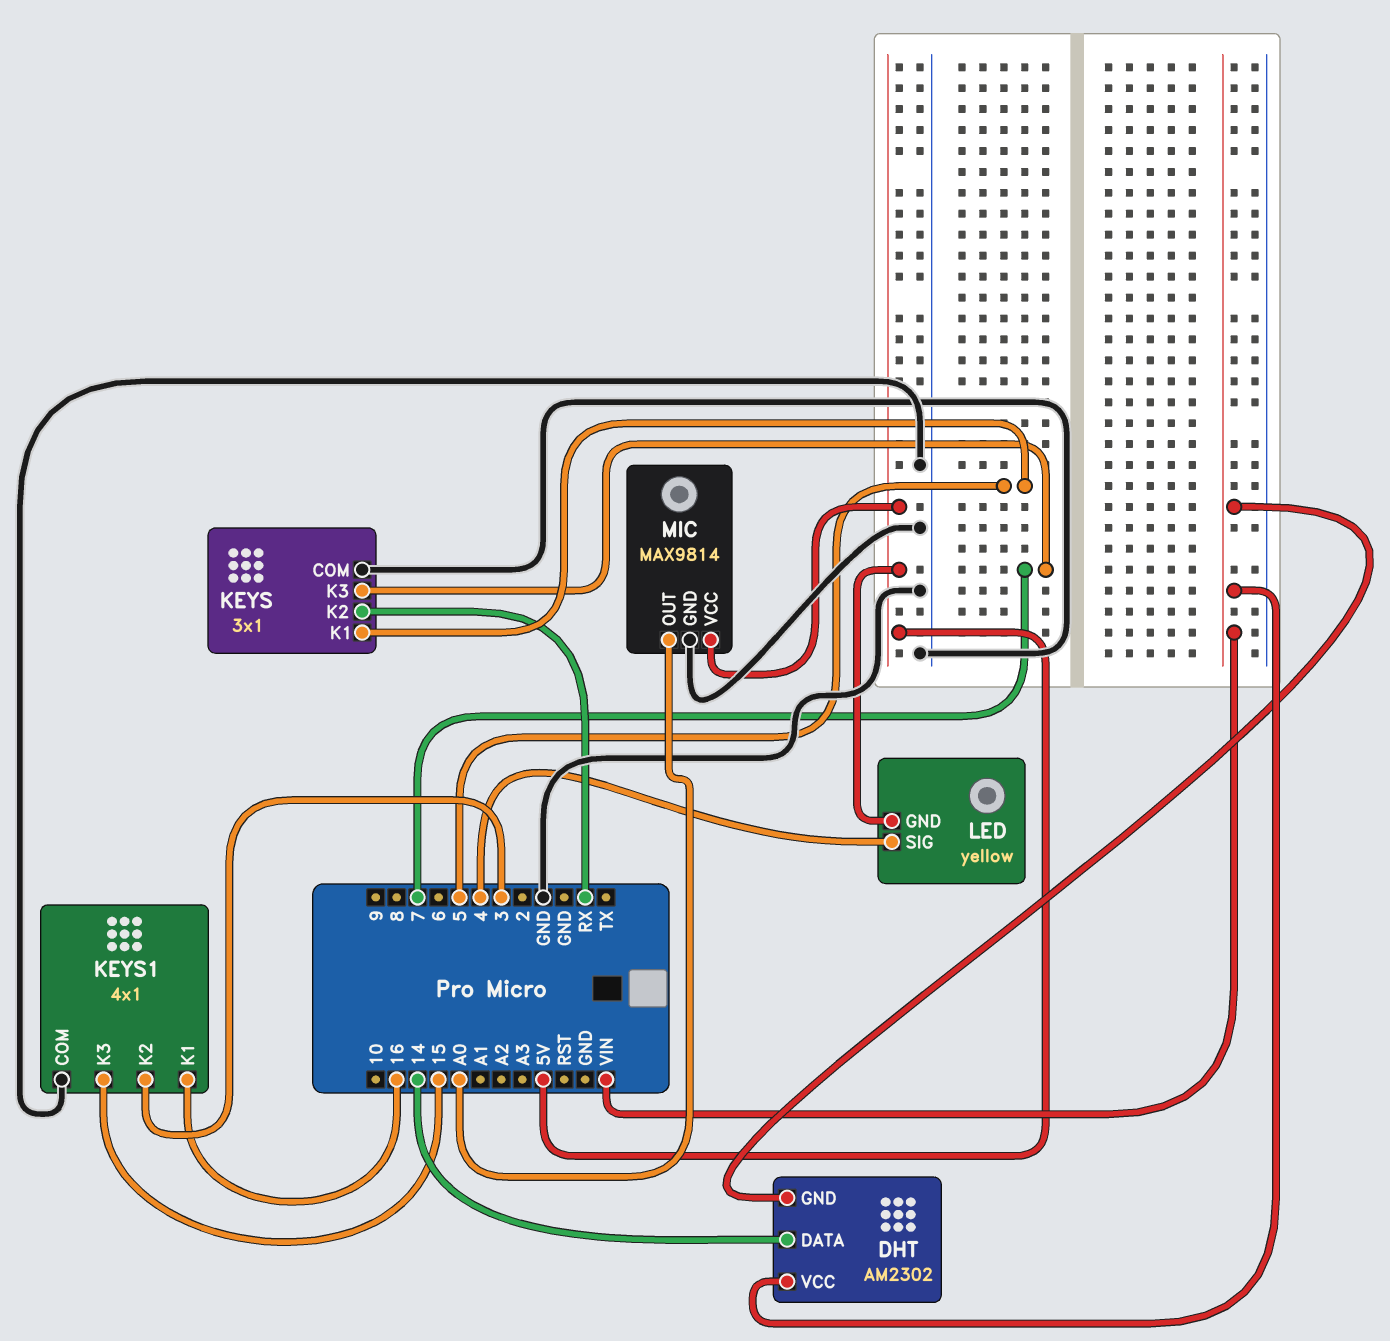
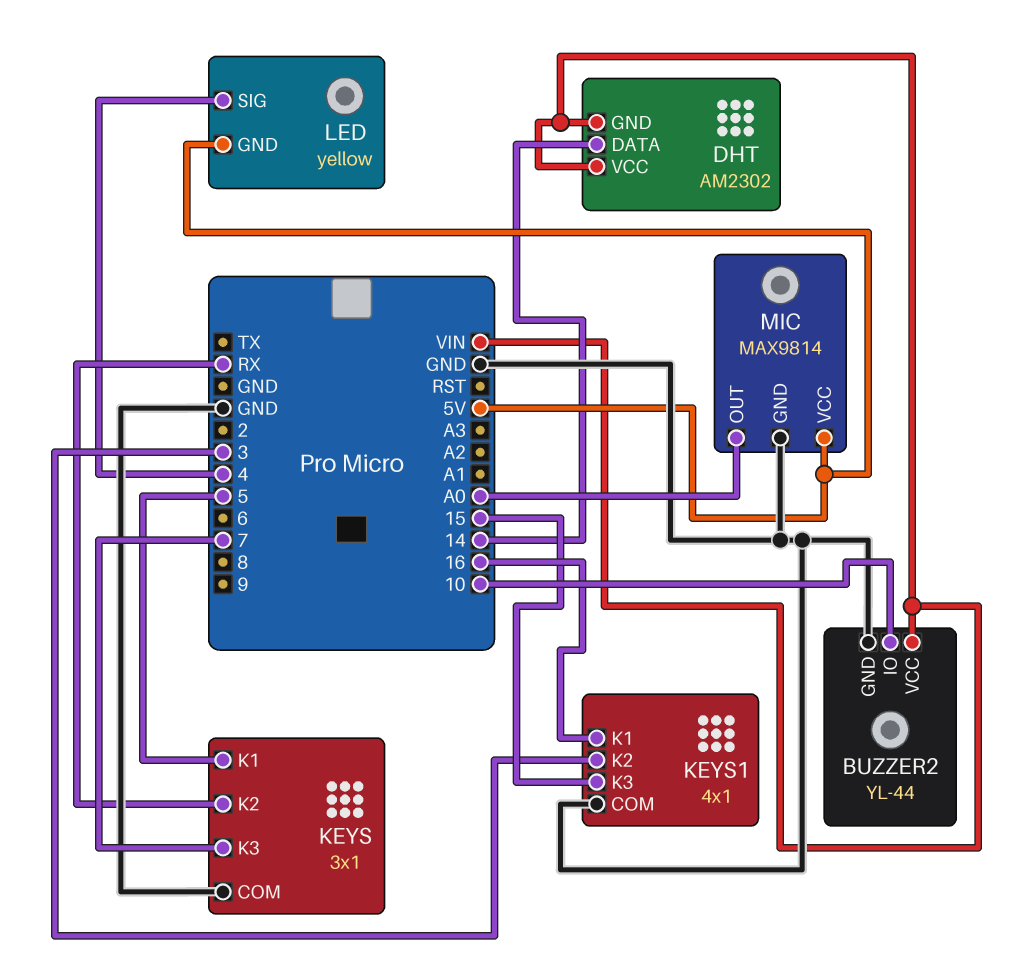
BUZZER2: none -> YL-44
BUZZER2 pin GND: none -> GND
BUZZER2 pin IO: none -> 10
BUZZER2 pin VCC: none -> VIN

